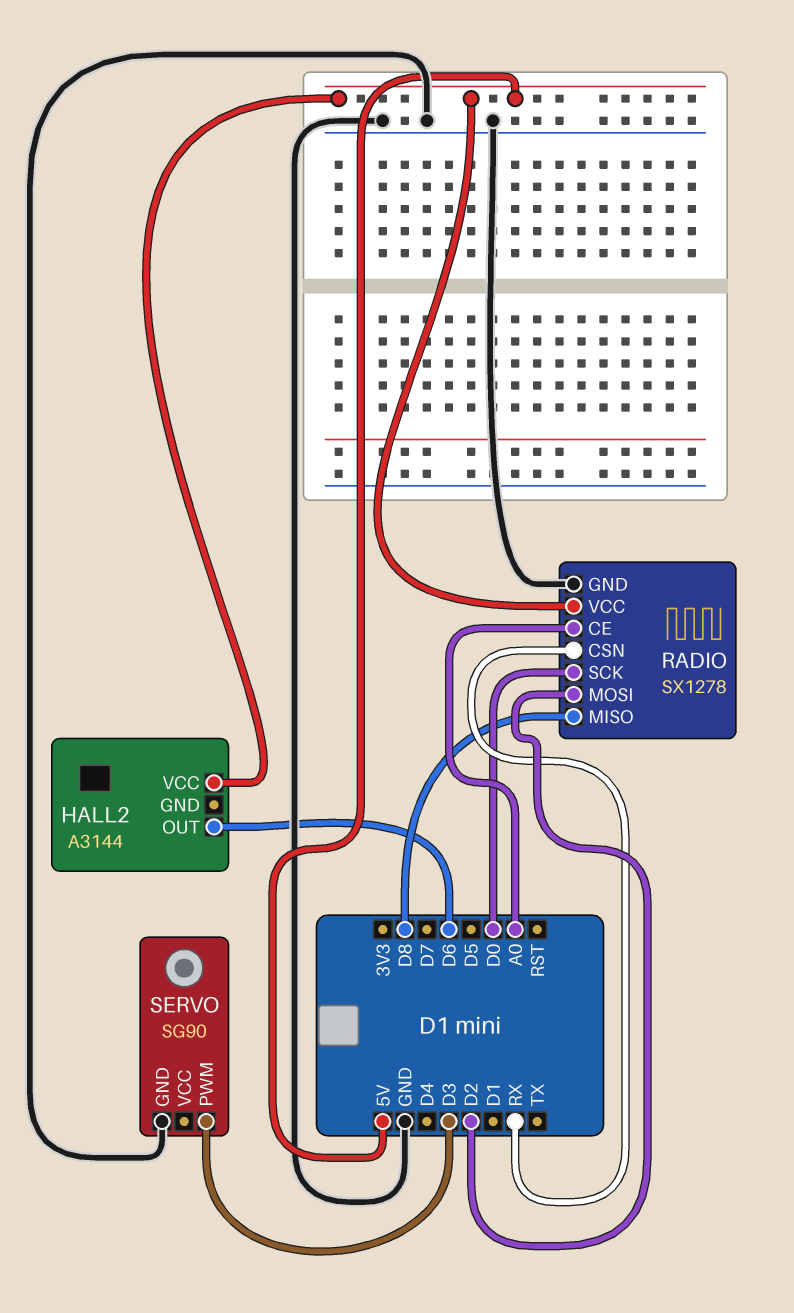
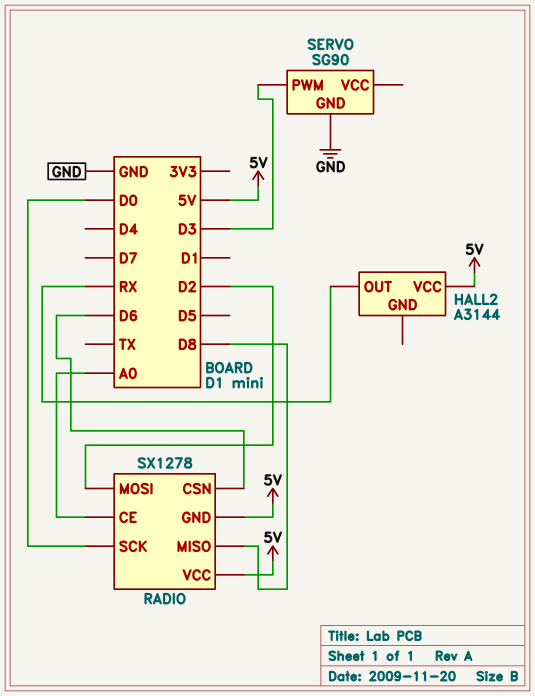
HALL2 pin OUT: D6 -> RX
RADIO pin CSN: RX -> D6
RADIO pin GND: GND -> 5V

